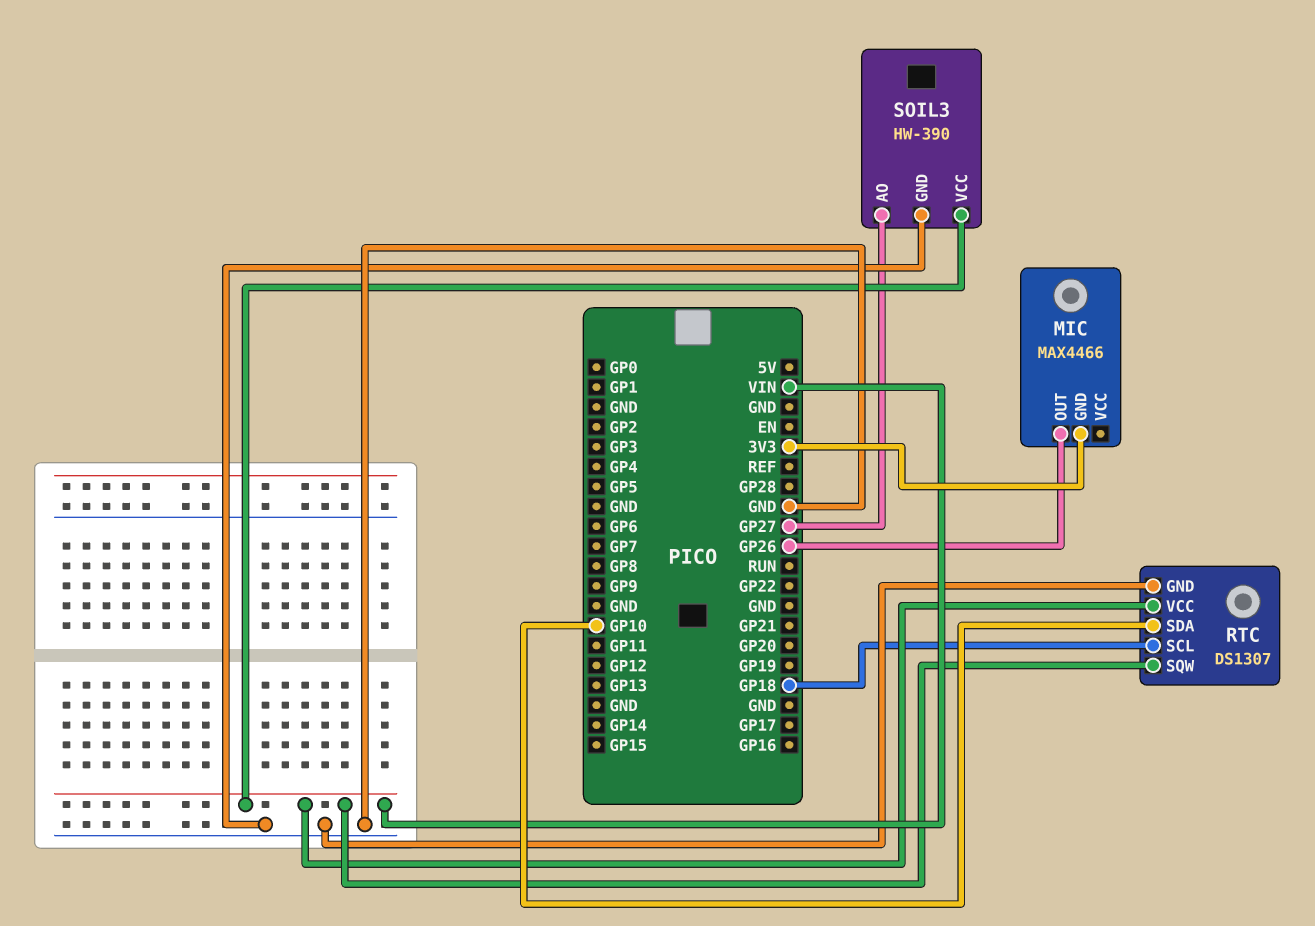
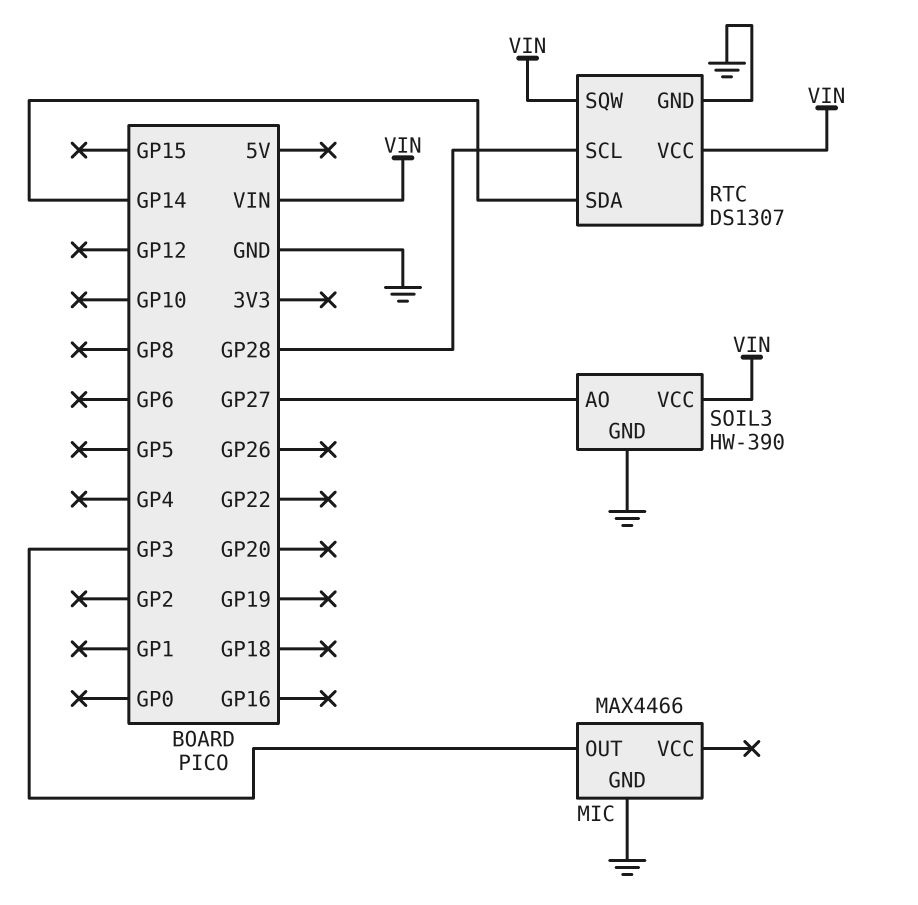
MIC pin GND: 3V3 -> GND
MIC pin OUT: GP26 -> GP3
RTC pin SCL: GP18 -> GP28
RTC pin SDA: GP10 -> GP14

